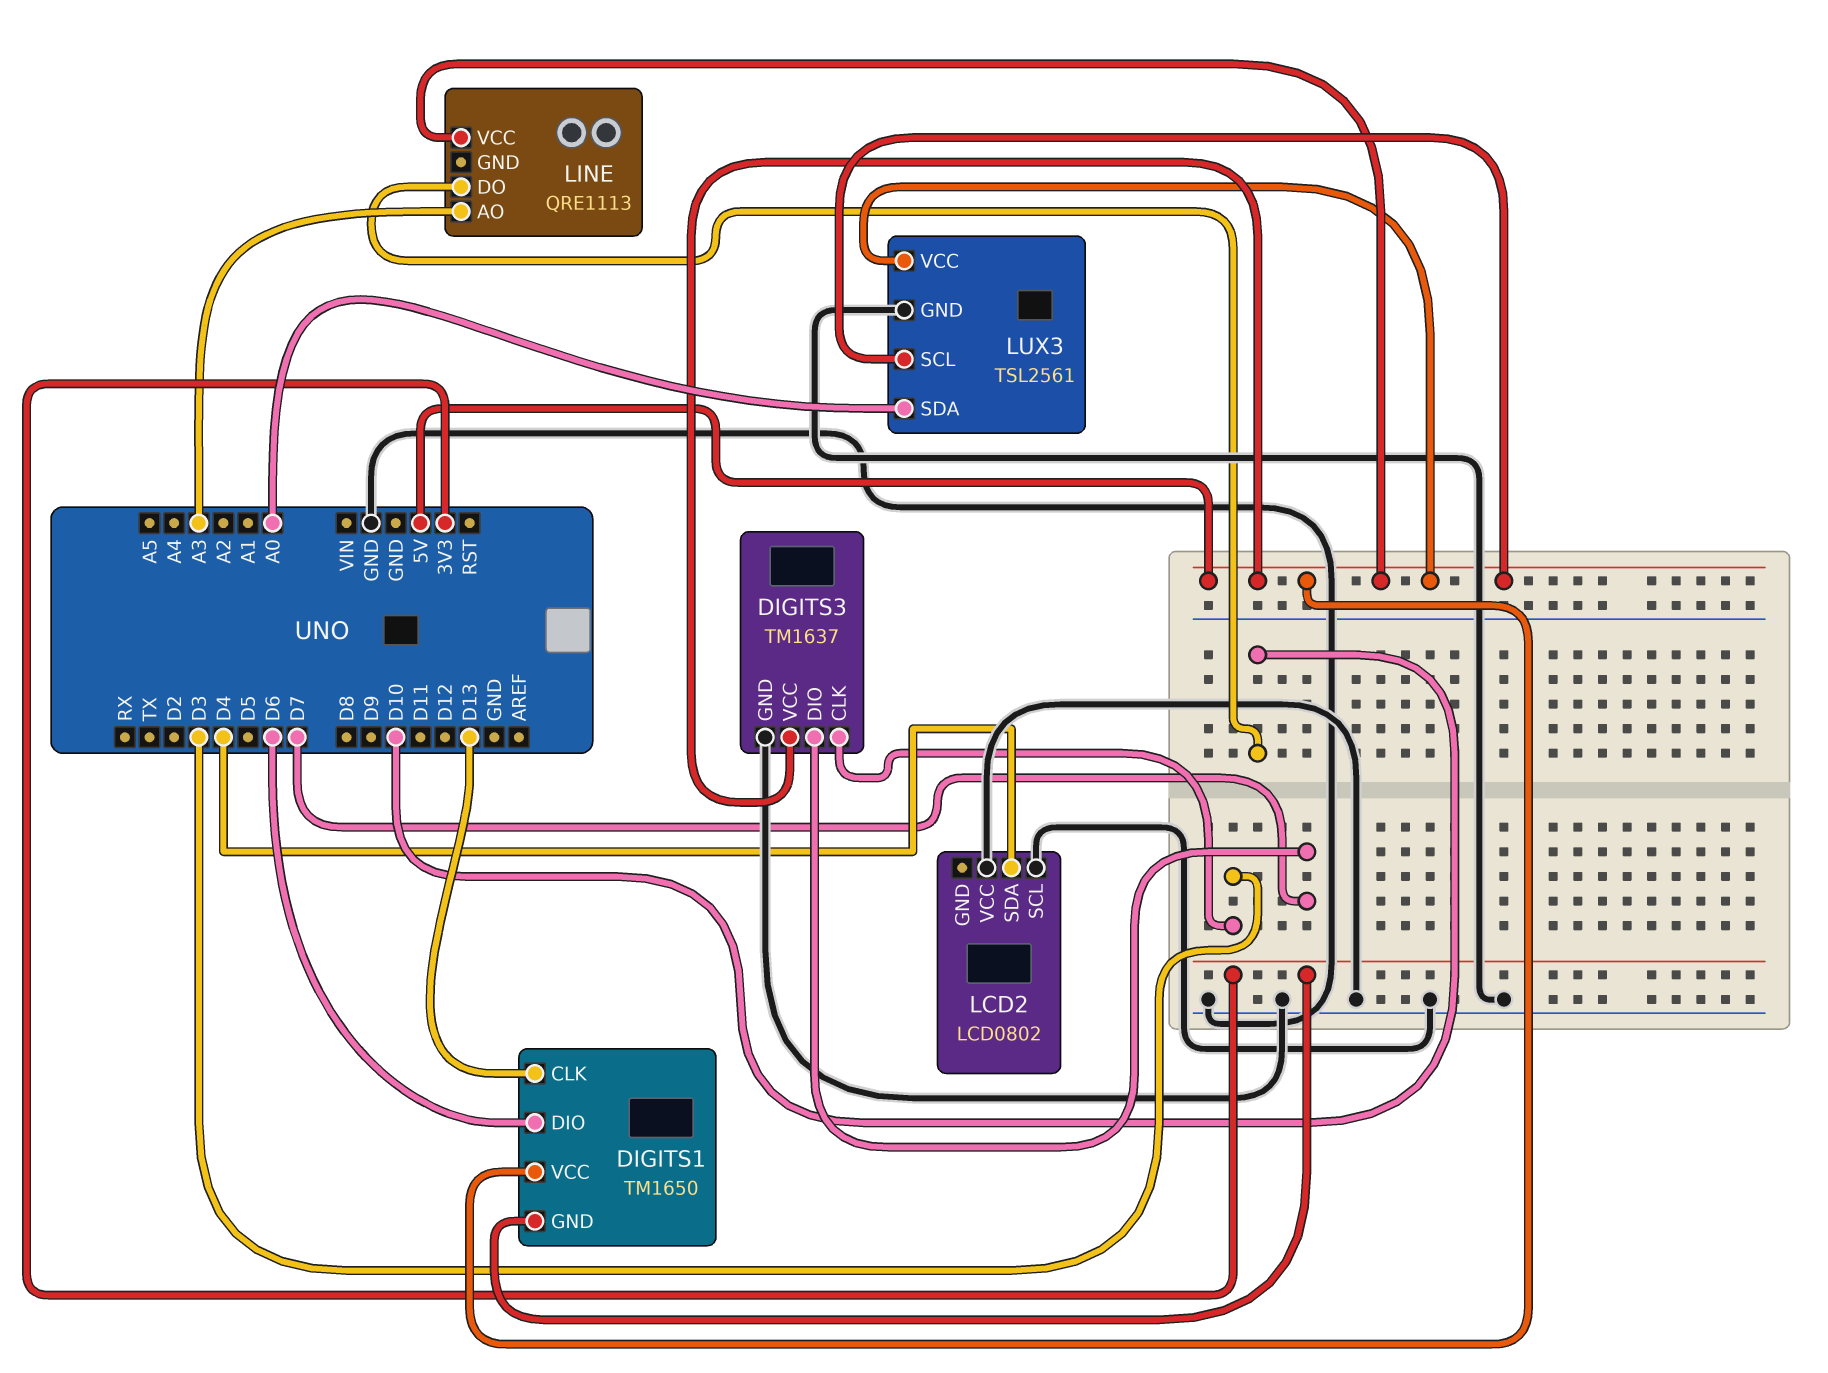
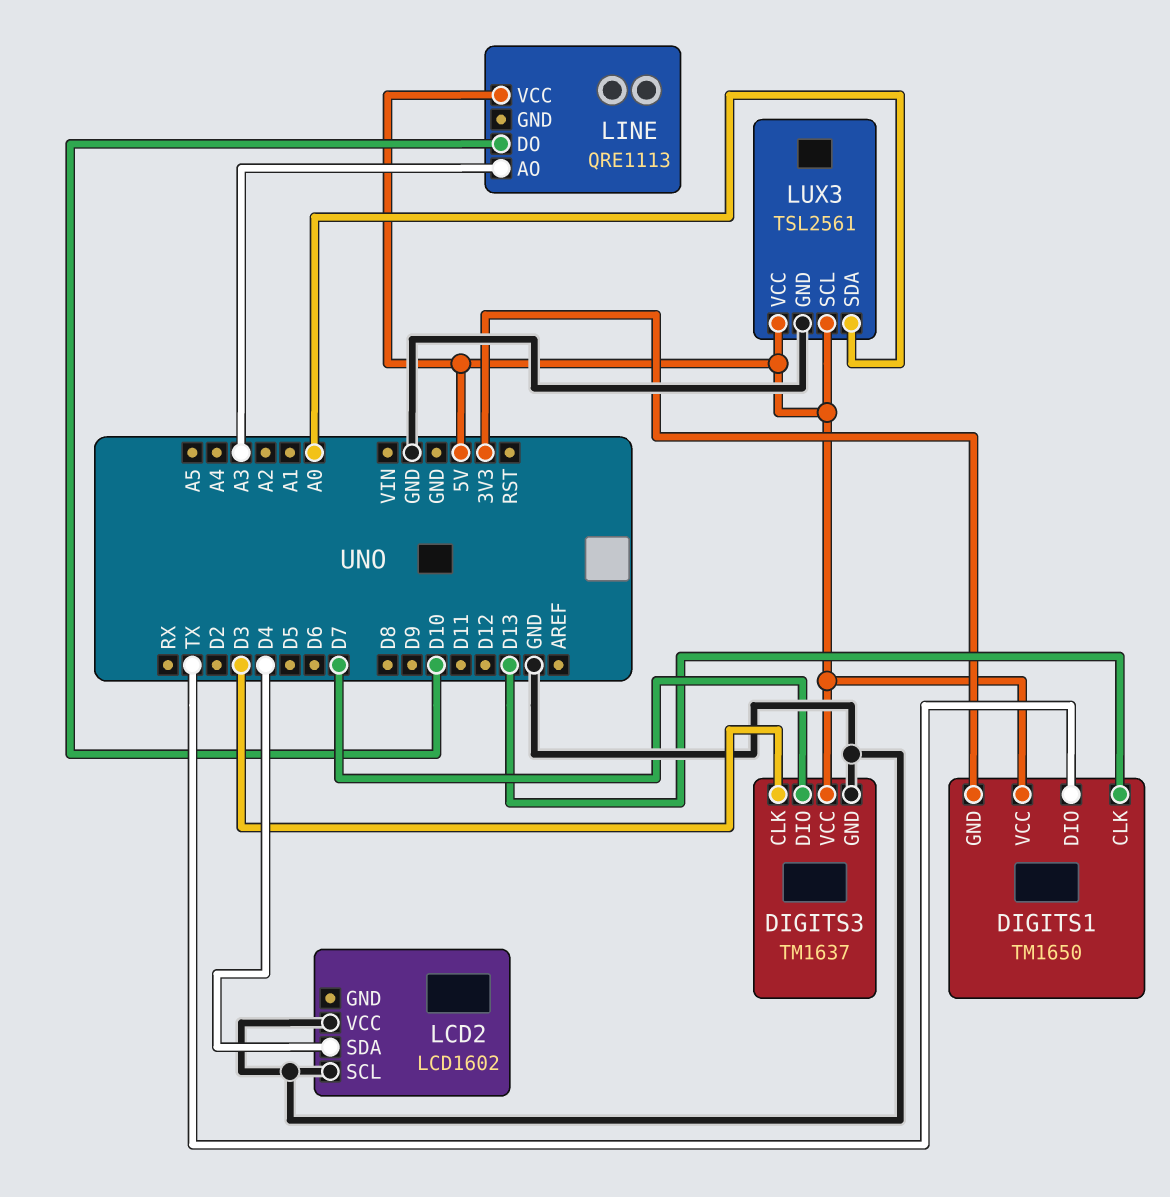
DIGITS1 pin DIO: D6 -> TX
LCD2: LCD0802 -> LCD1602

